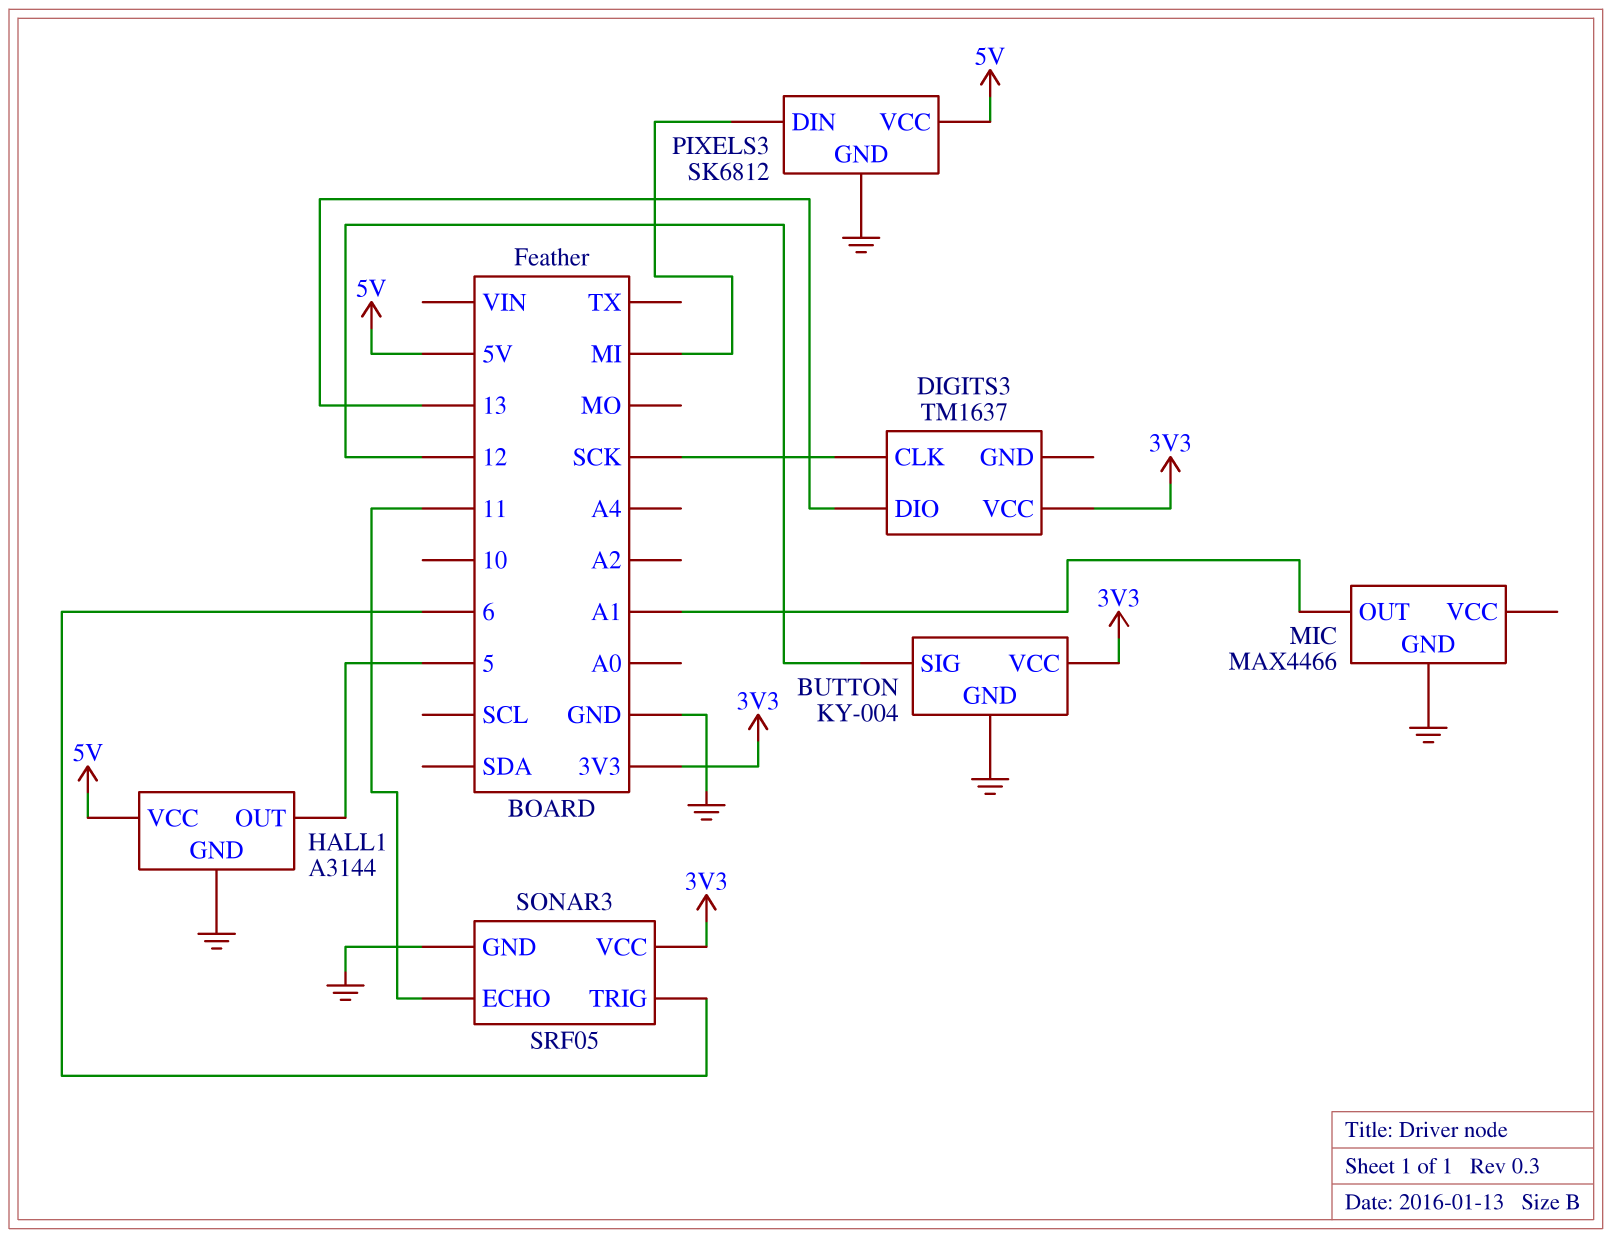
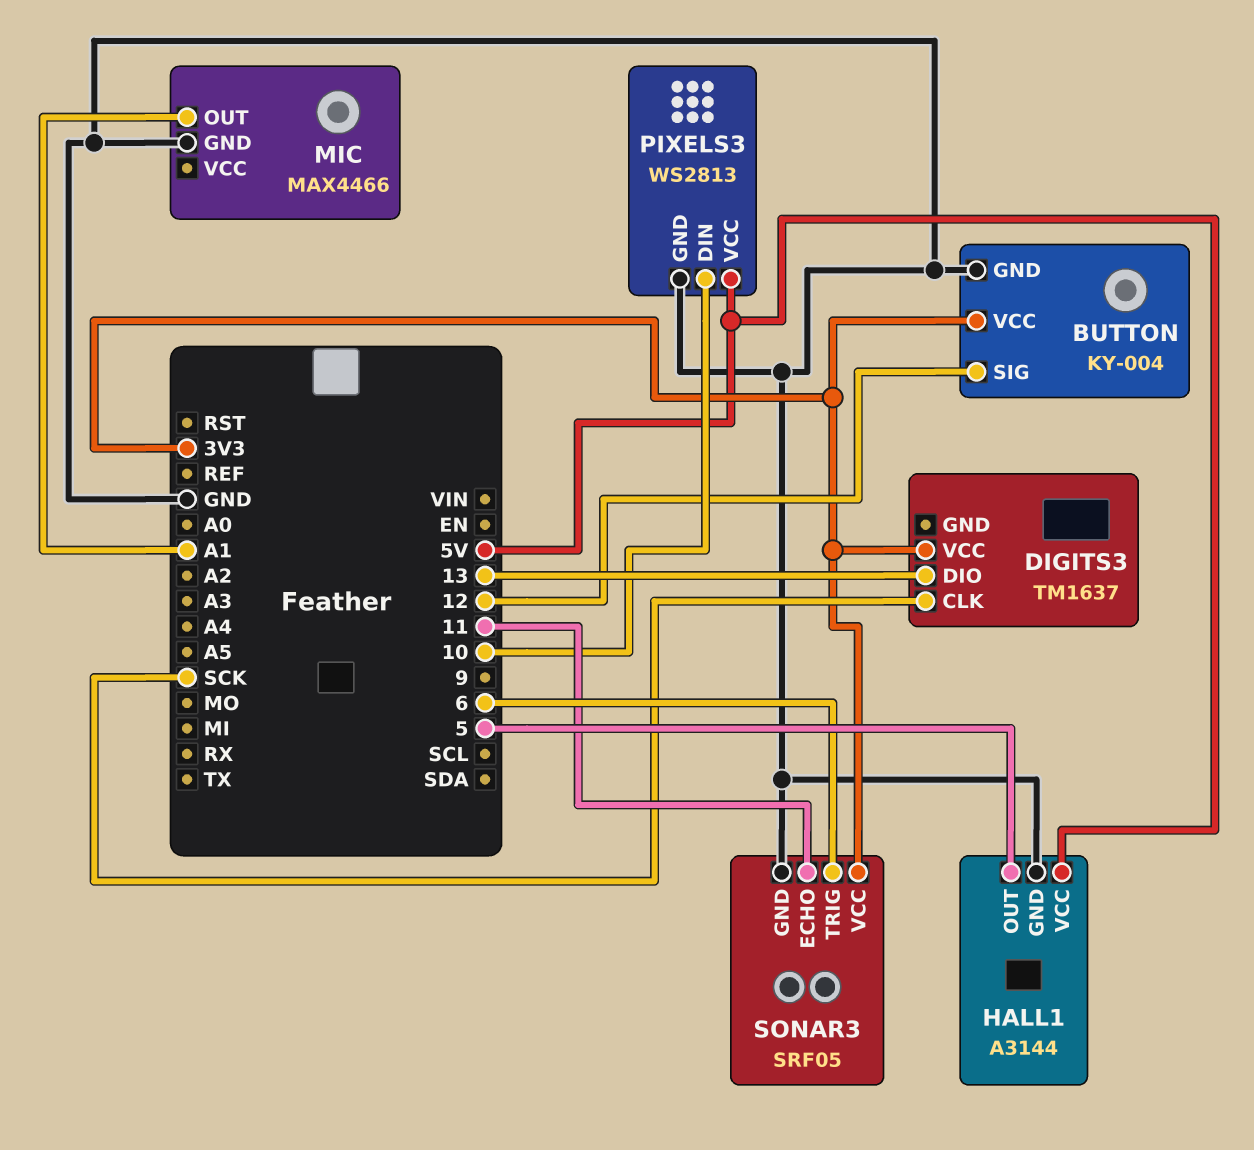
PIXELS3: SK6812 -> WS2813
PIXELS3 pin DIN: MI -> 10

